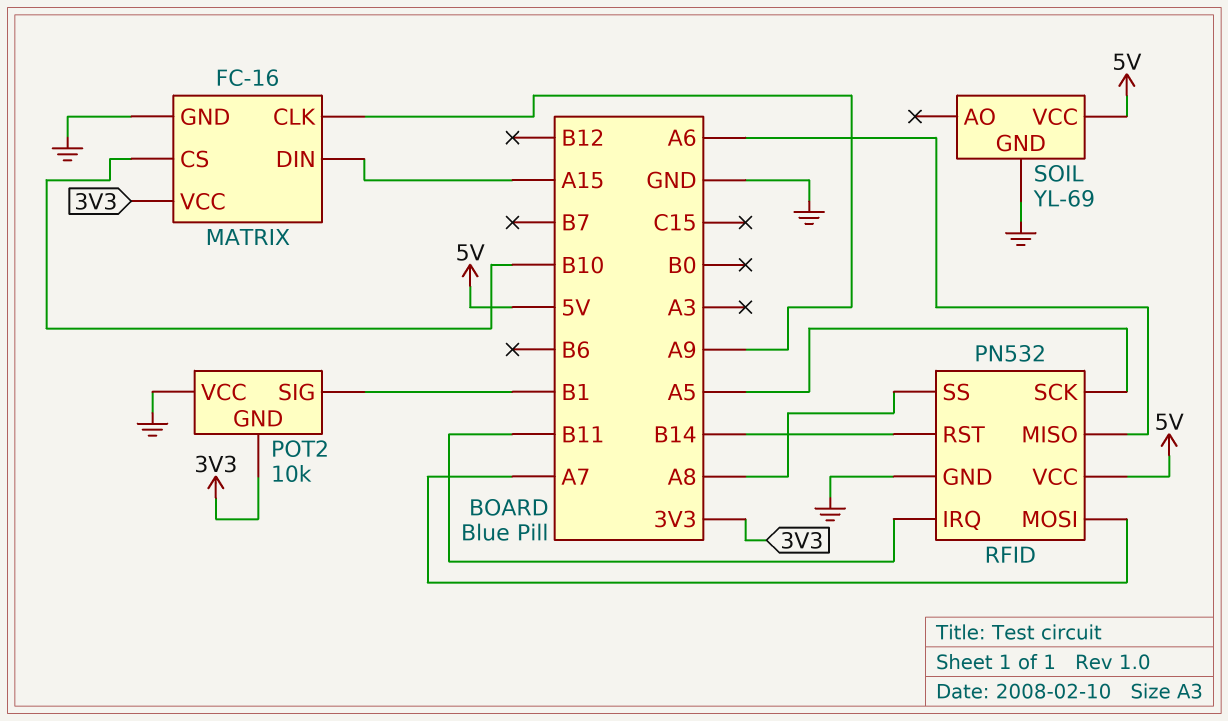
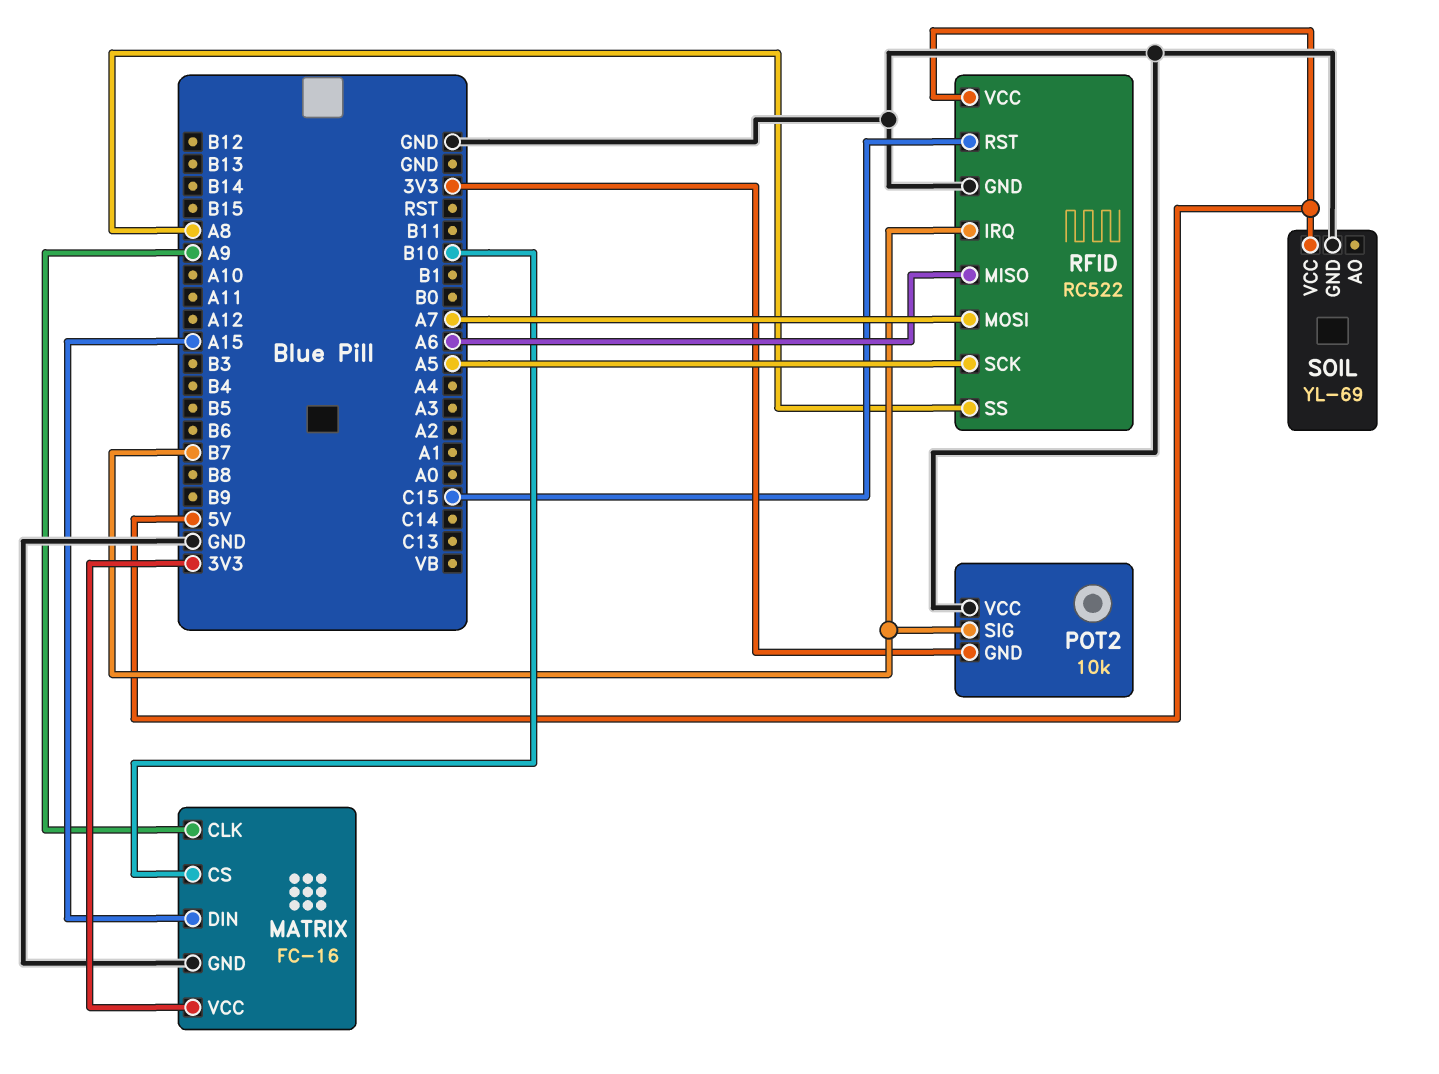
POT2 pin SIG: B1 -> B7
RFID: PN532 -> RC522
RFID pin IRQ: B11 -> B7
RFID pin RST: B14 -> C15

